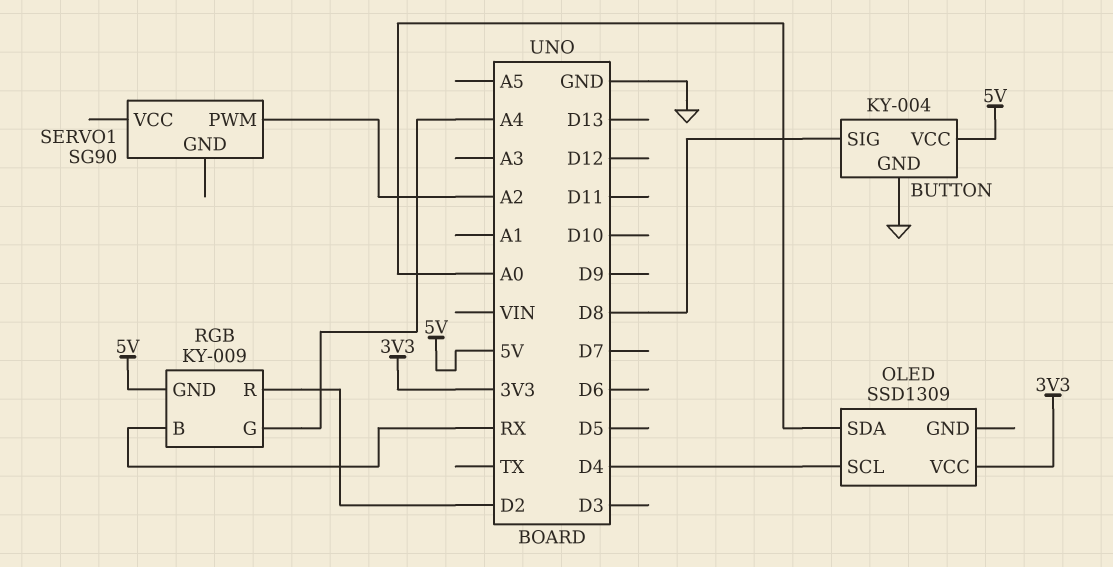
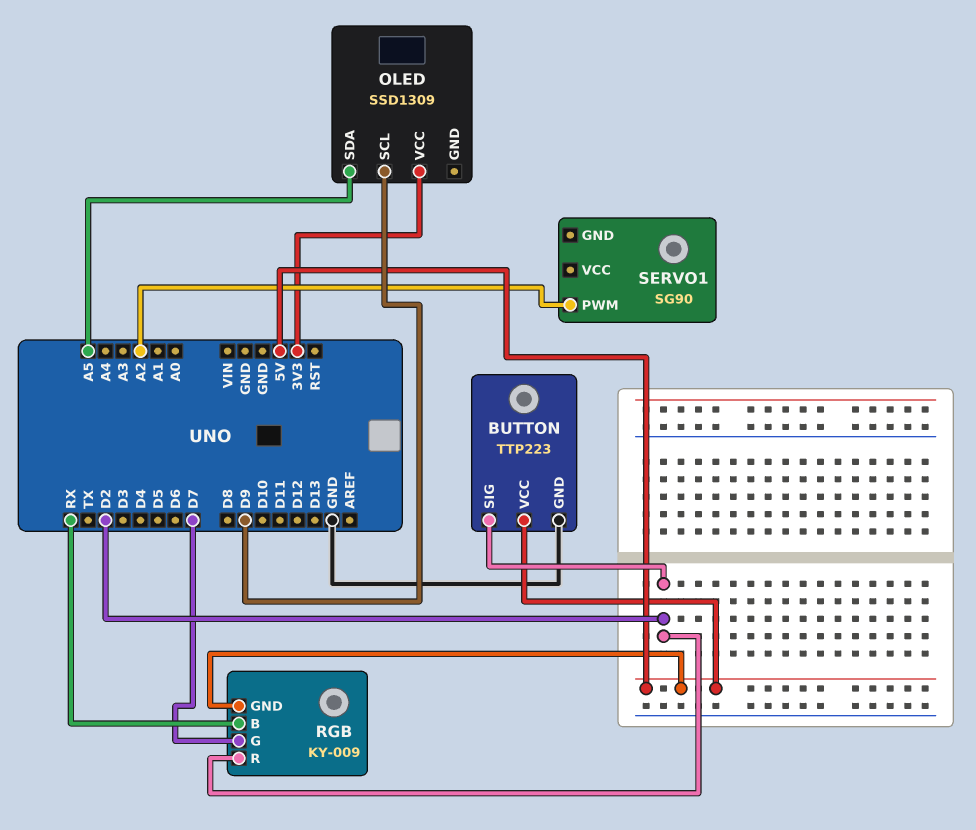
BUTTON: KY-004 -> TTP223
BUTTON pin SIG: D8 -> D2
OLED pin SCL: D4 -> D9
OLED pin SDA: A0 -> A5
RGB pin G: A4 -> D7

